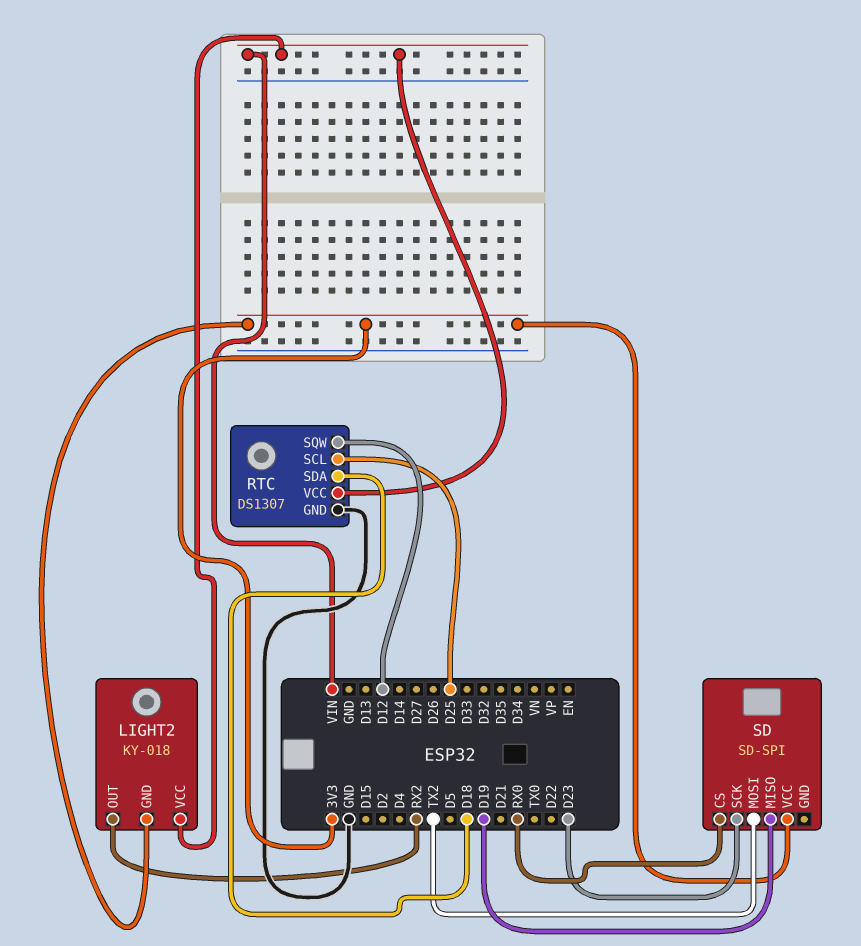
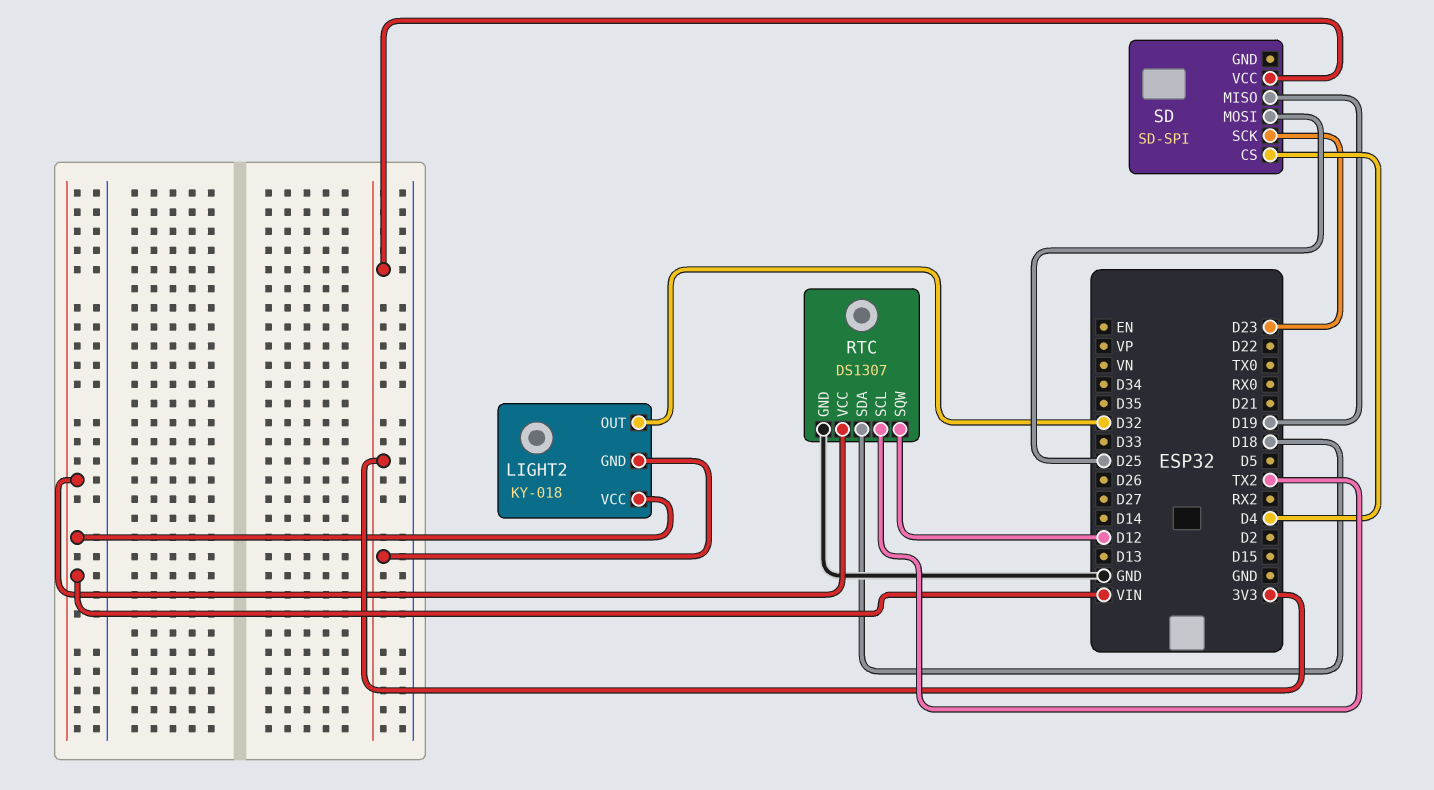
LIGHT2 pin OUT: RX2 -> D32
RTC pin SCL: D25 -> TX2
SD pin CS: RX0 -> D4
SD pin MOSI: TX2 -> D25

